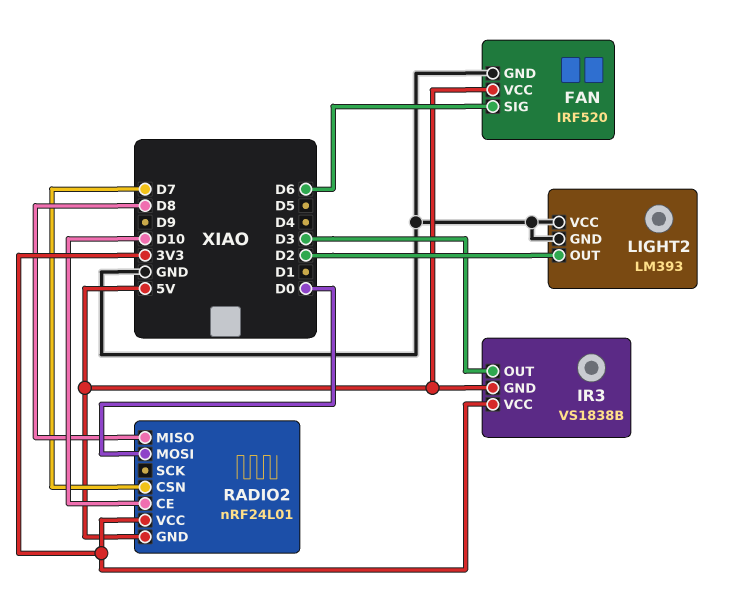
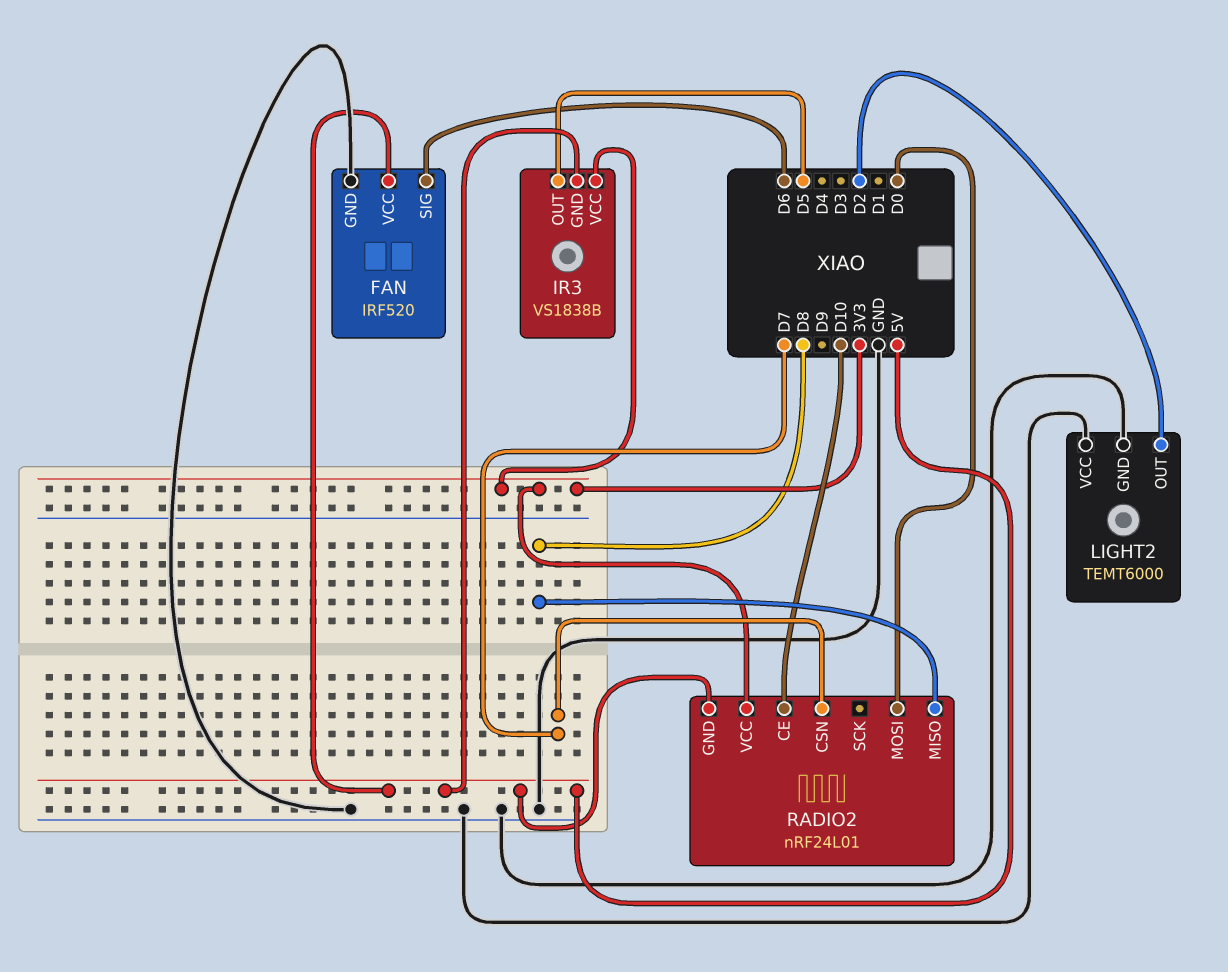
IR3 pin OUT: D3 -> D5
LIGHT2: LM393 -> TEMT6000

